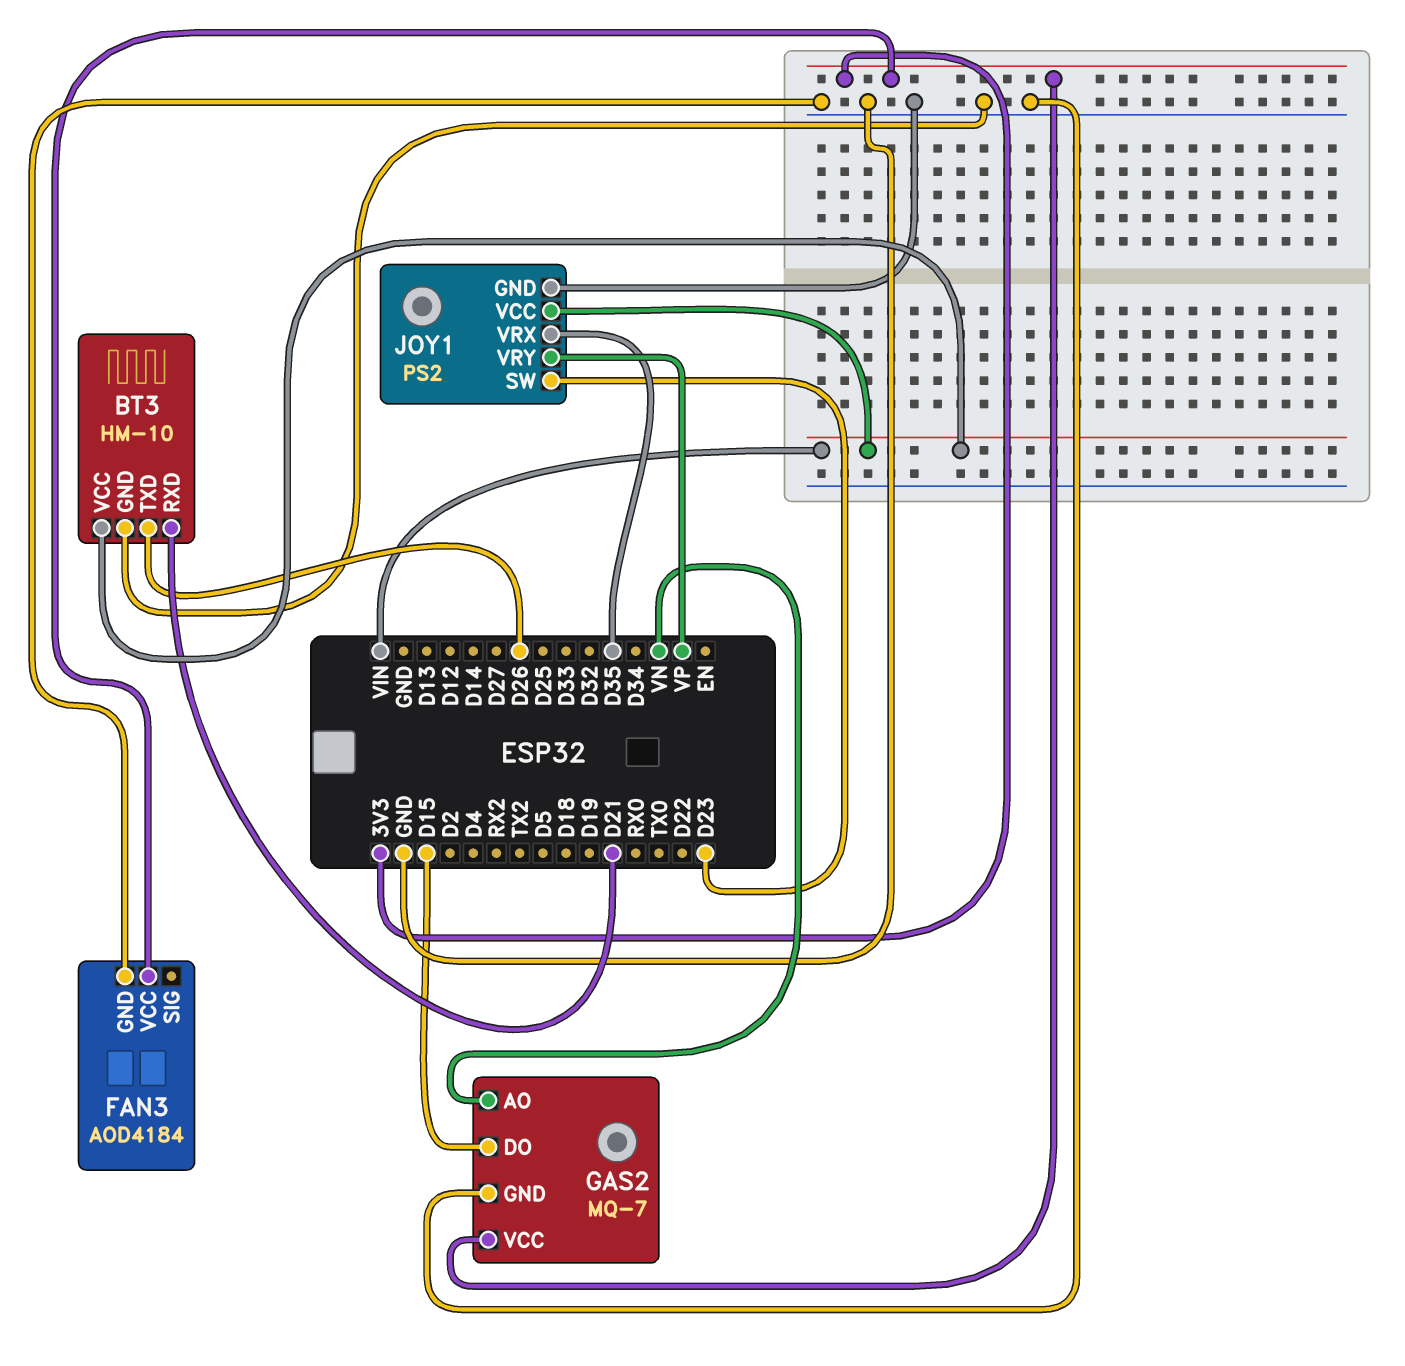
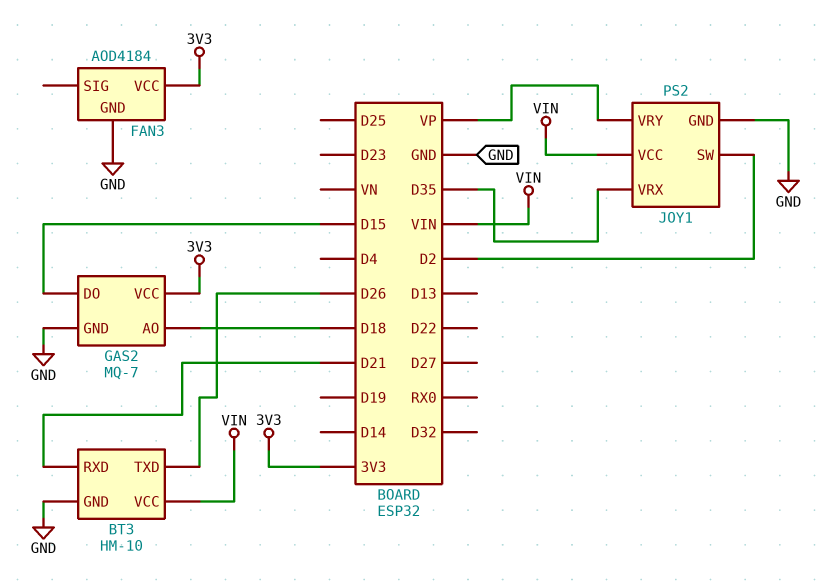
GAS2 pin AO: VN -> D18
JOY1 pin SW: D23 -> D2

